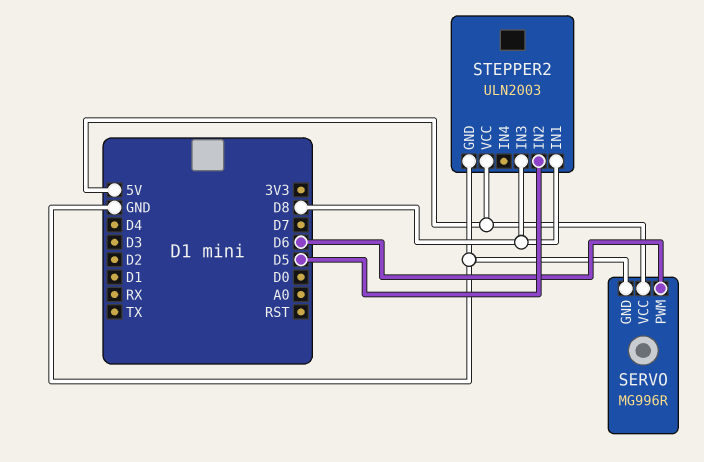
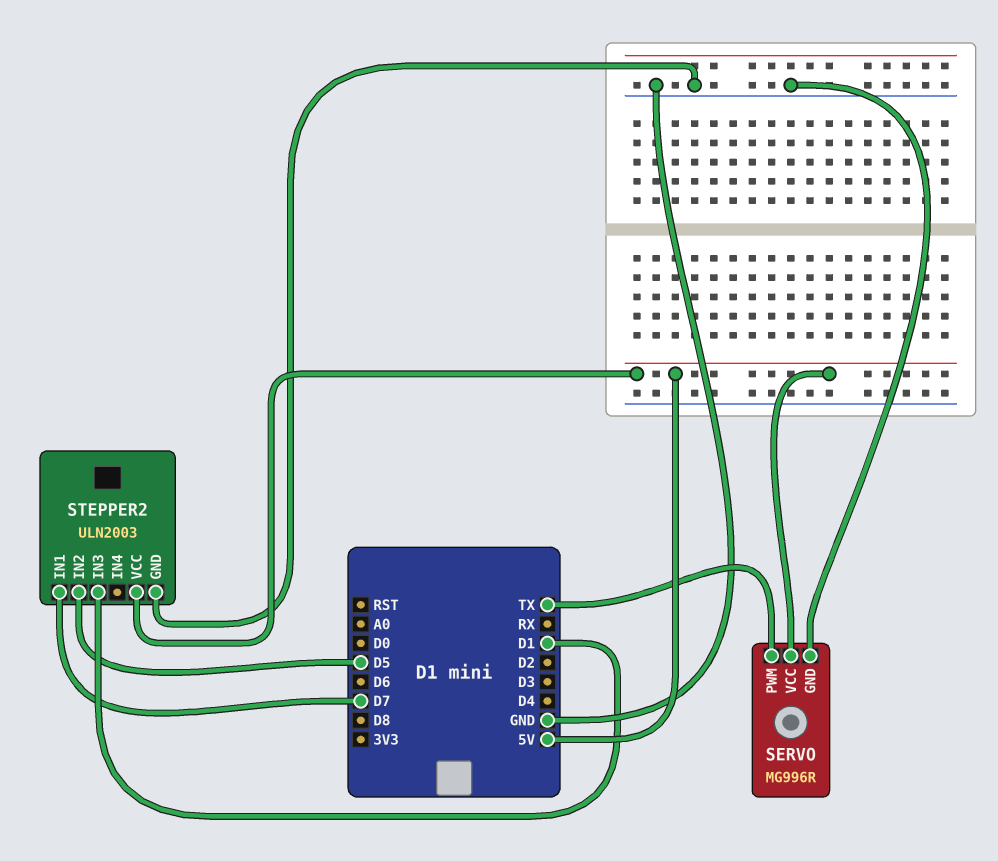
SERVO pin PWM: D6 -> TX
STEPPER2 pin IN1: D8 -> D7
STEPPER2 pin IN3: D8 -> D1

